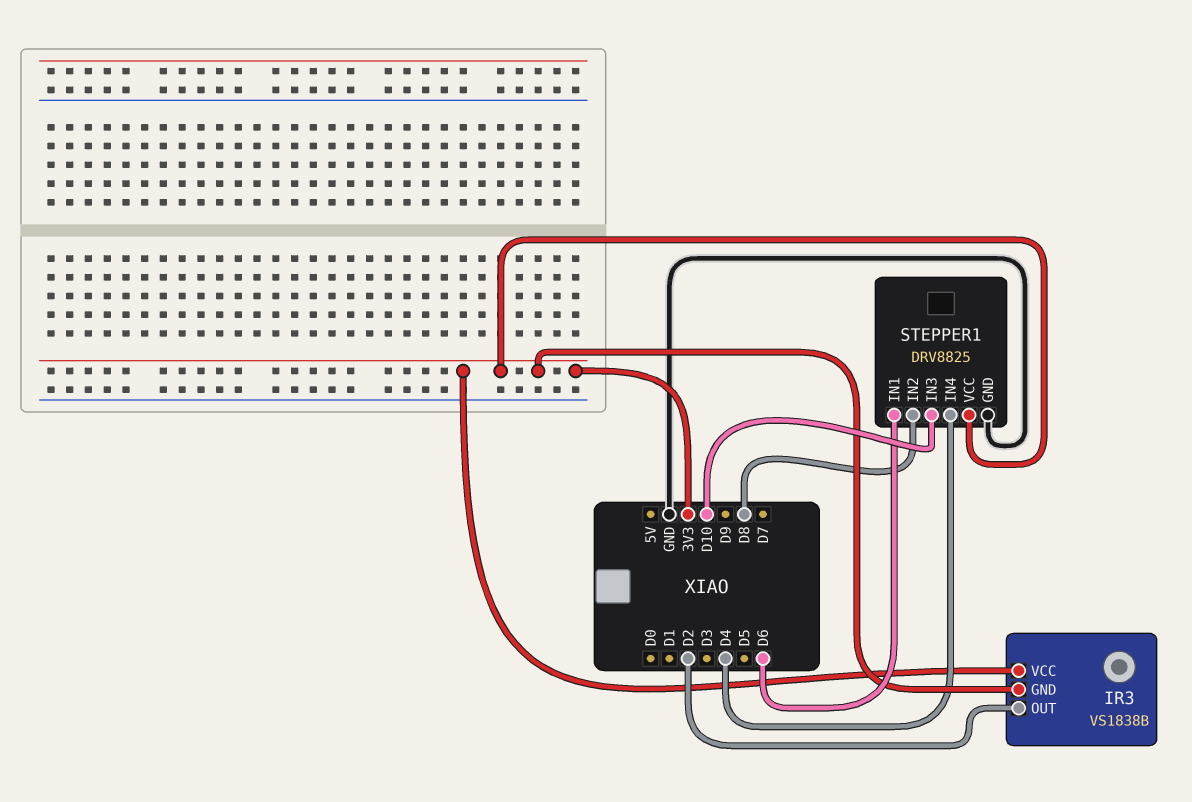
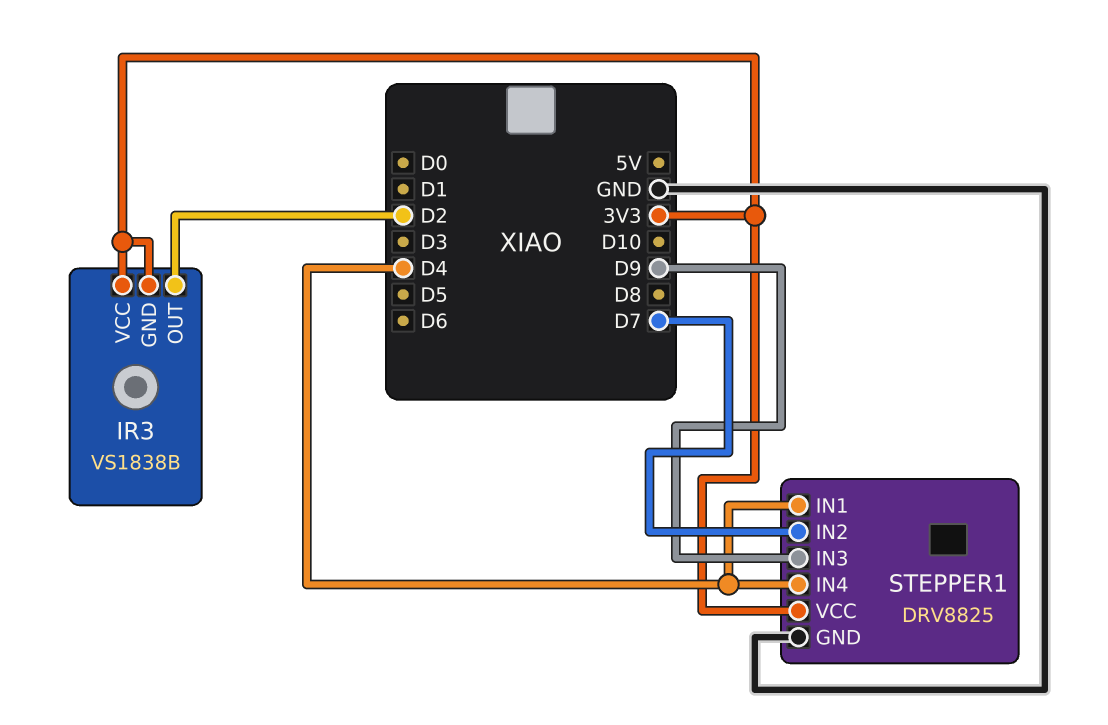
STEPPER1 pin IN1: D6 -> D4
STEPPER1 pin IN2: D8 -> D7
STEPPER1 pin IN3: D10 -> D9

